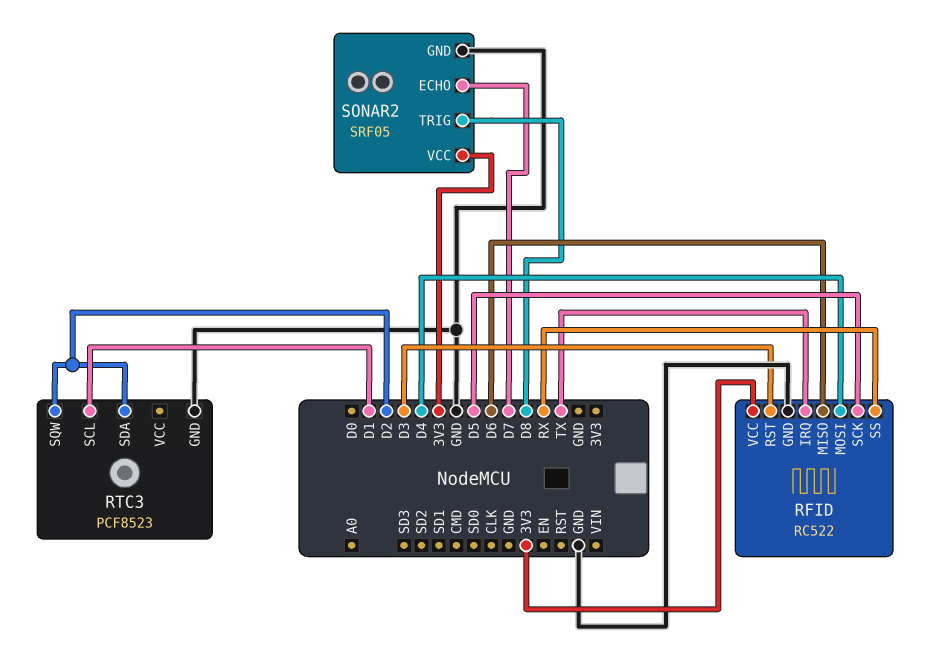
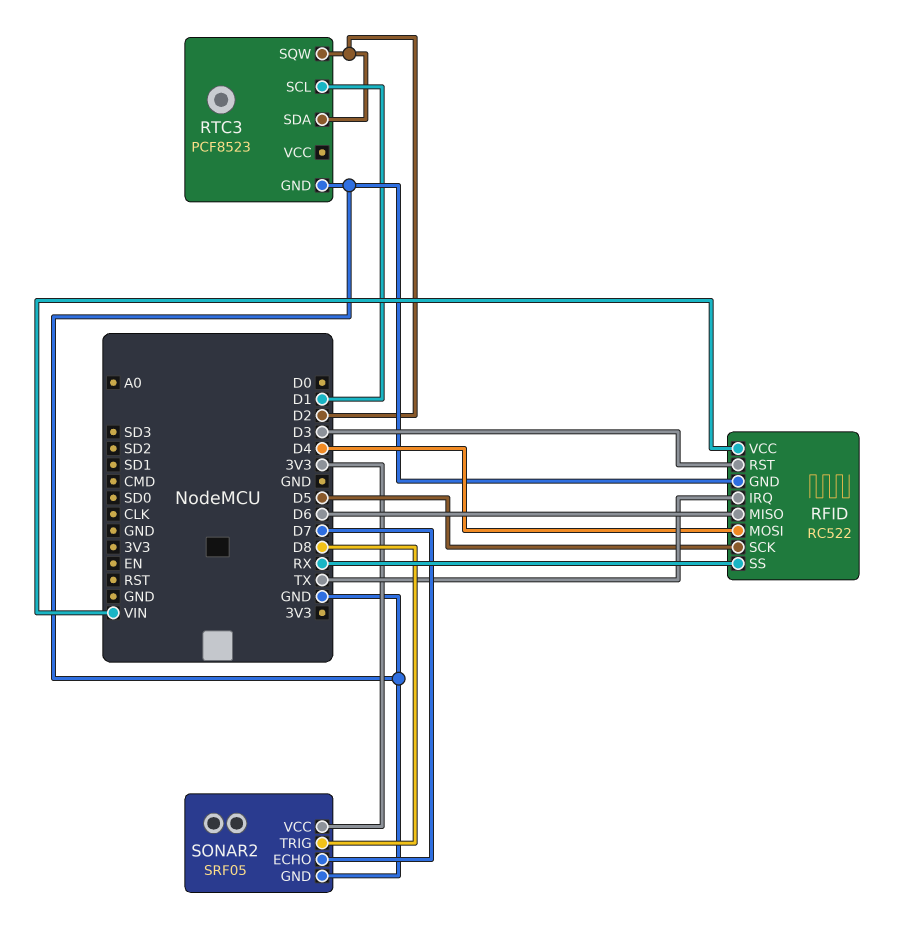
RFID pin VCC: 3V3 -> VIN

